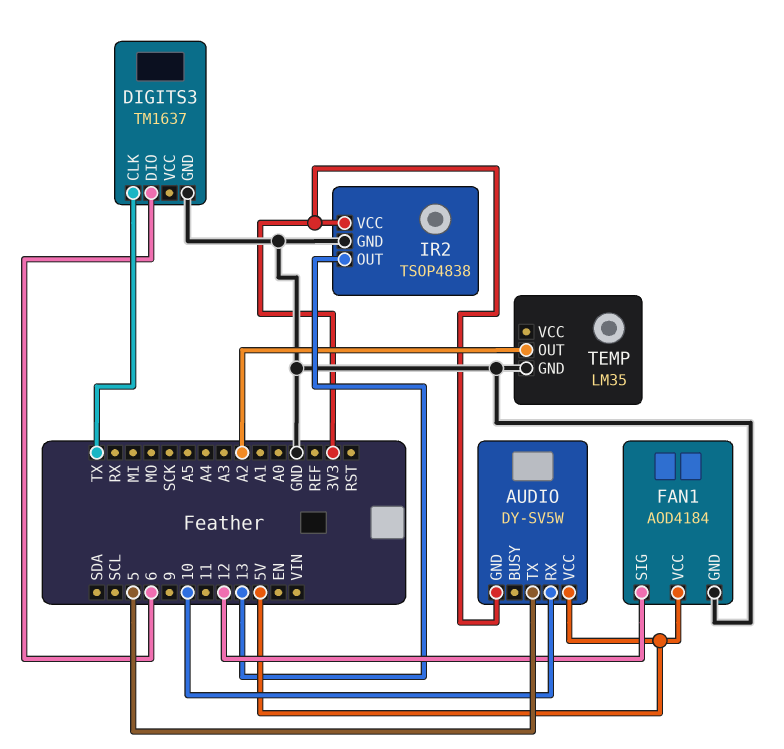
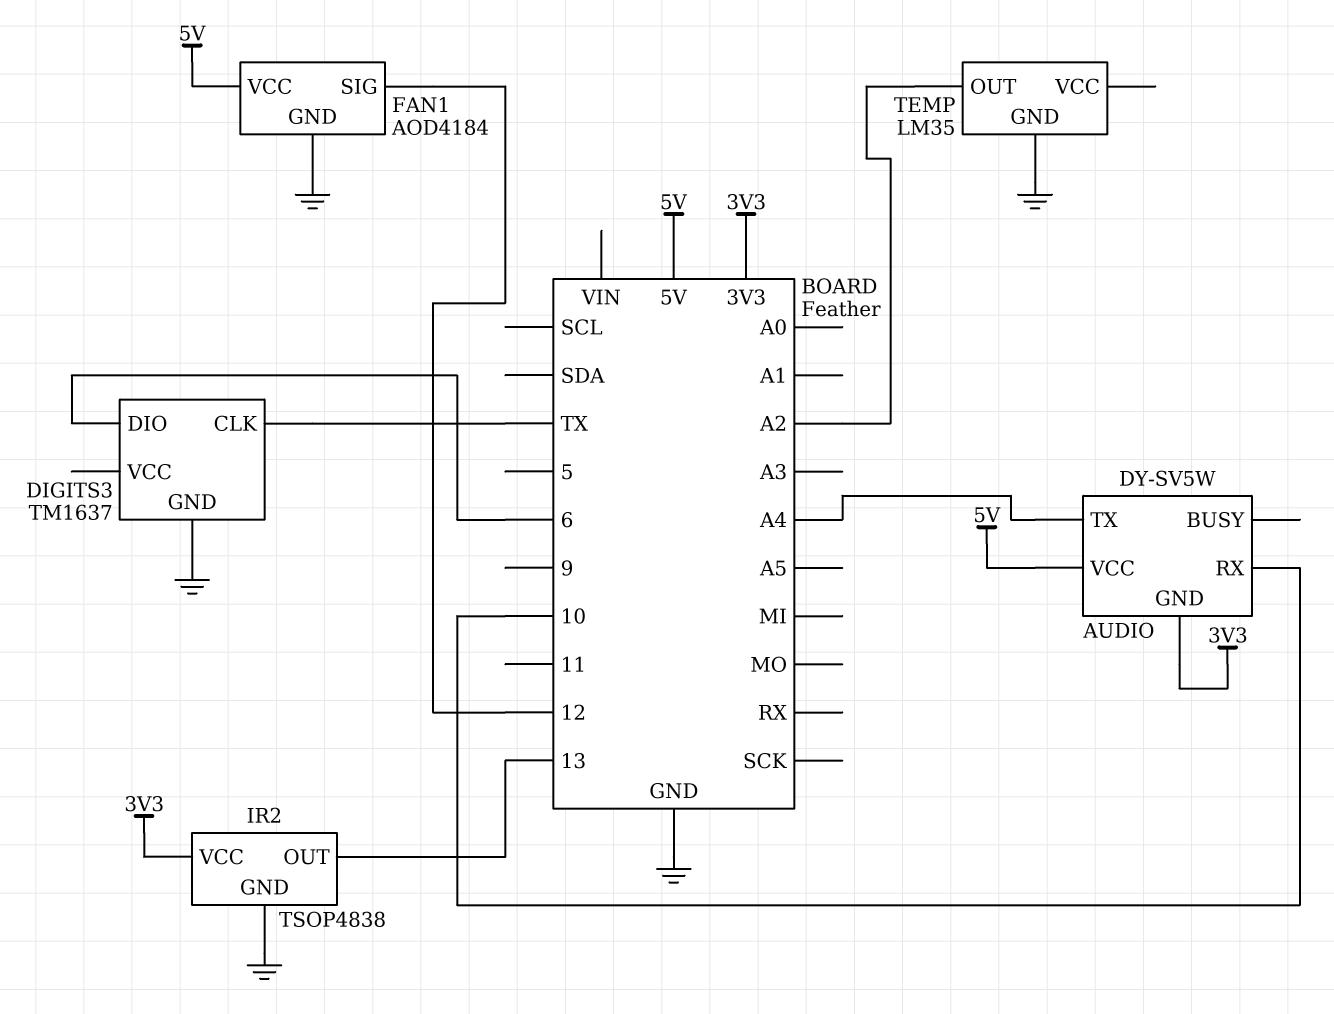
AUDIO pin TX: 5 -> A4

